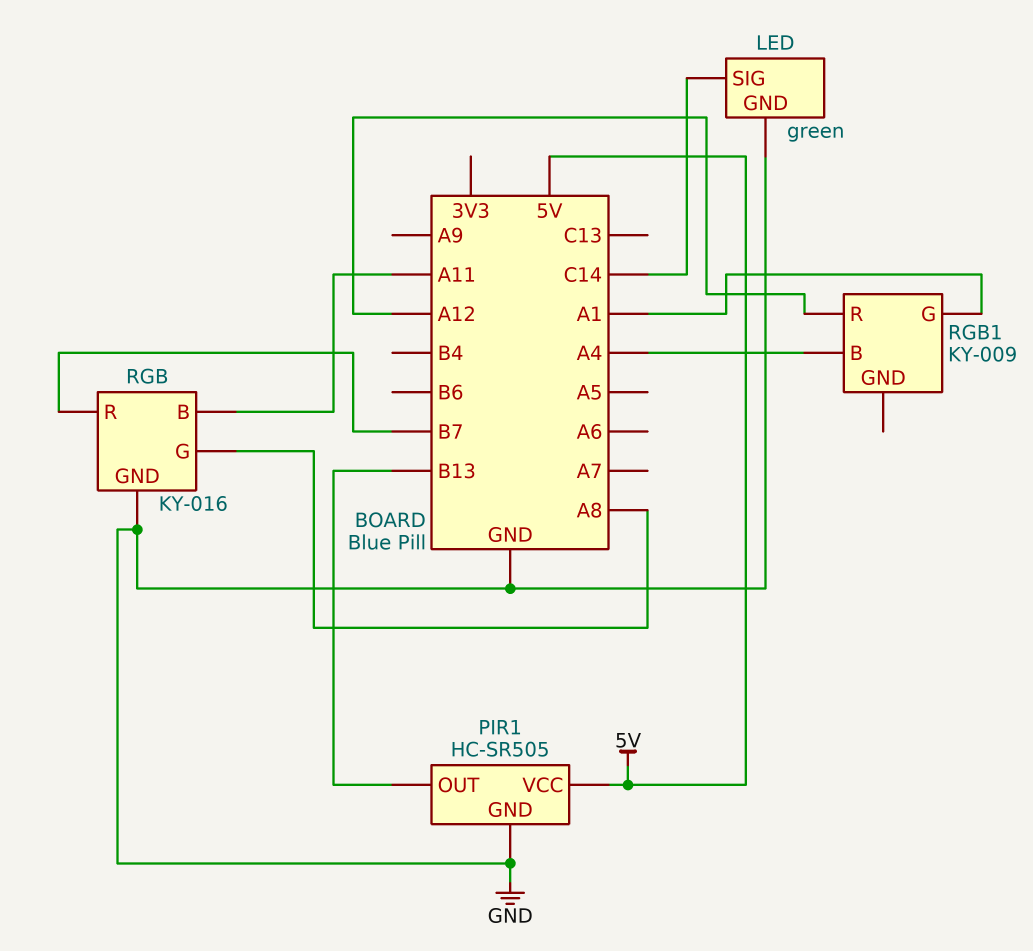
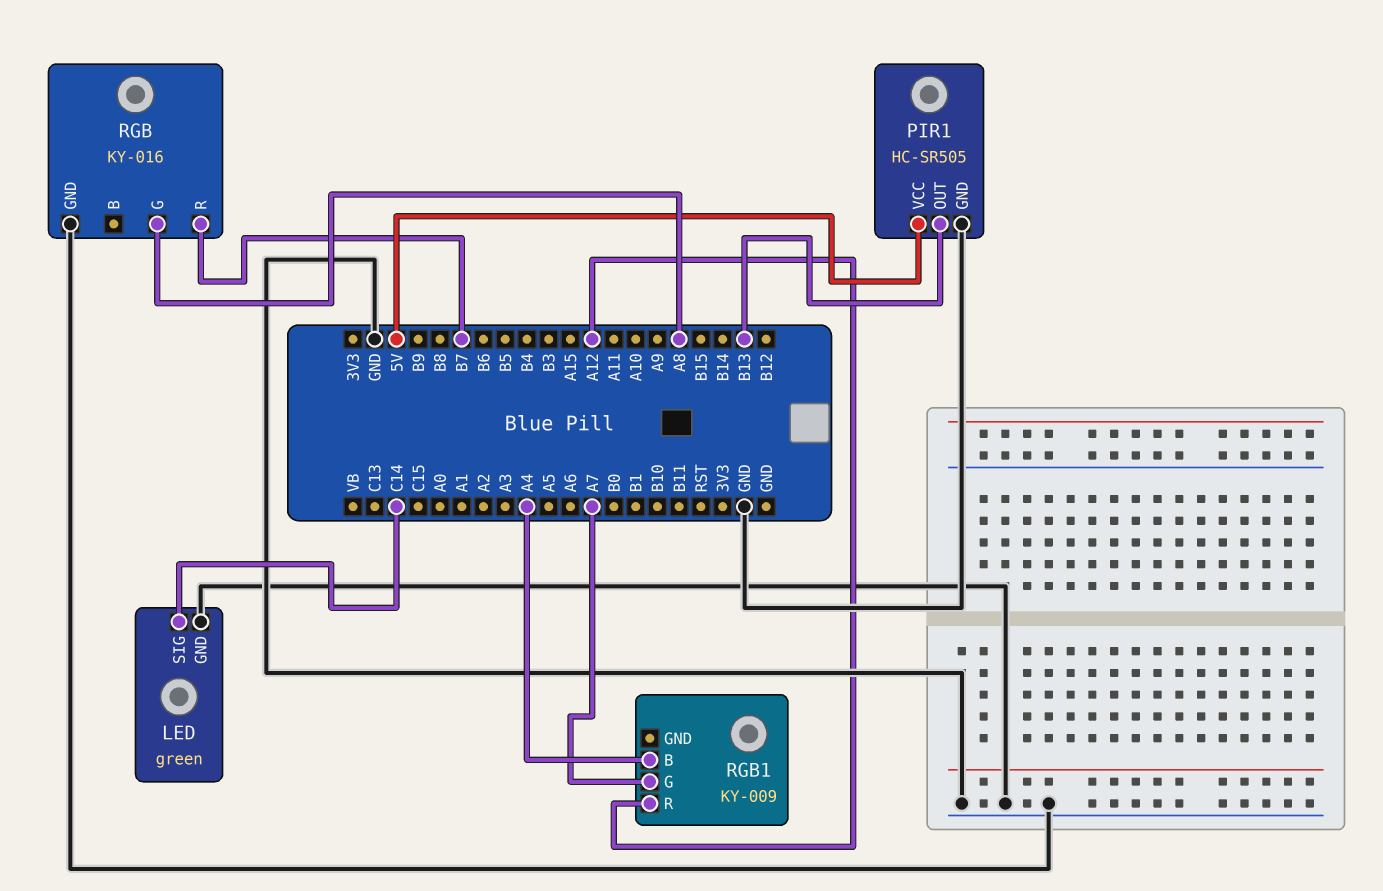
RGB pin B: A11 -> none
RGB1 pin G: A1 -> A7

